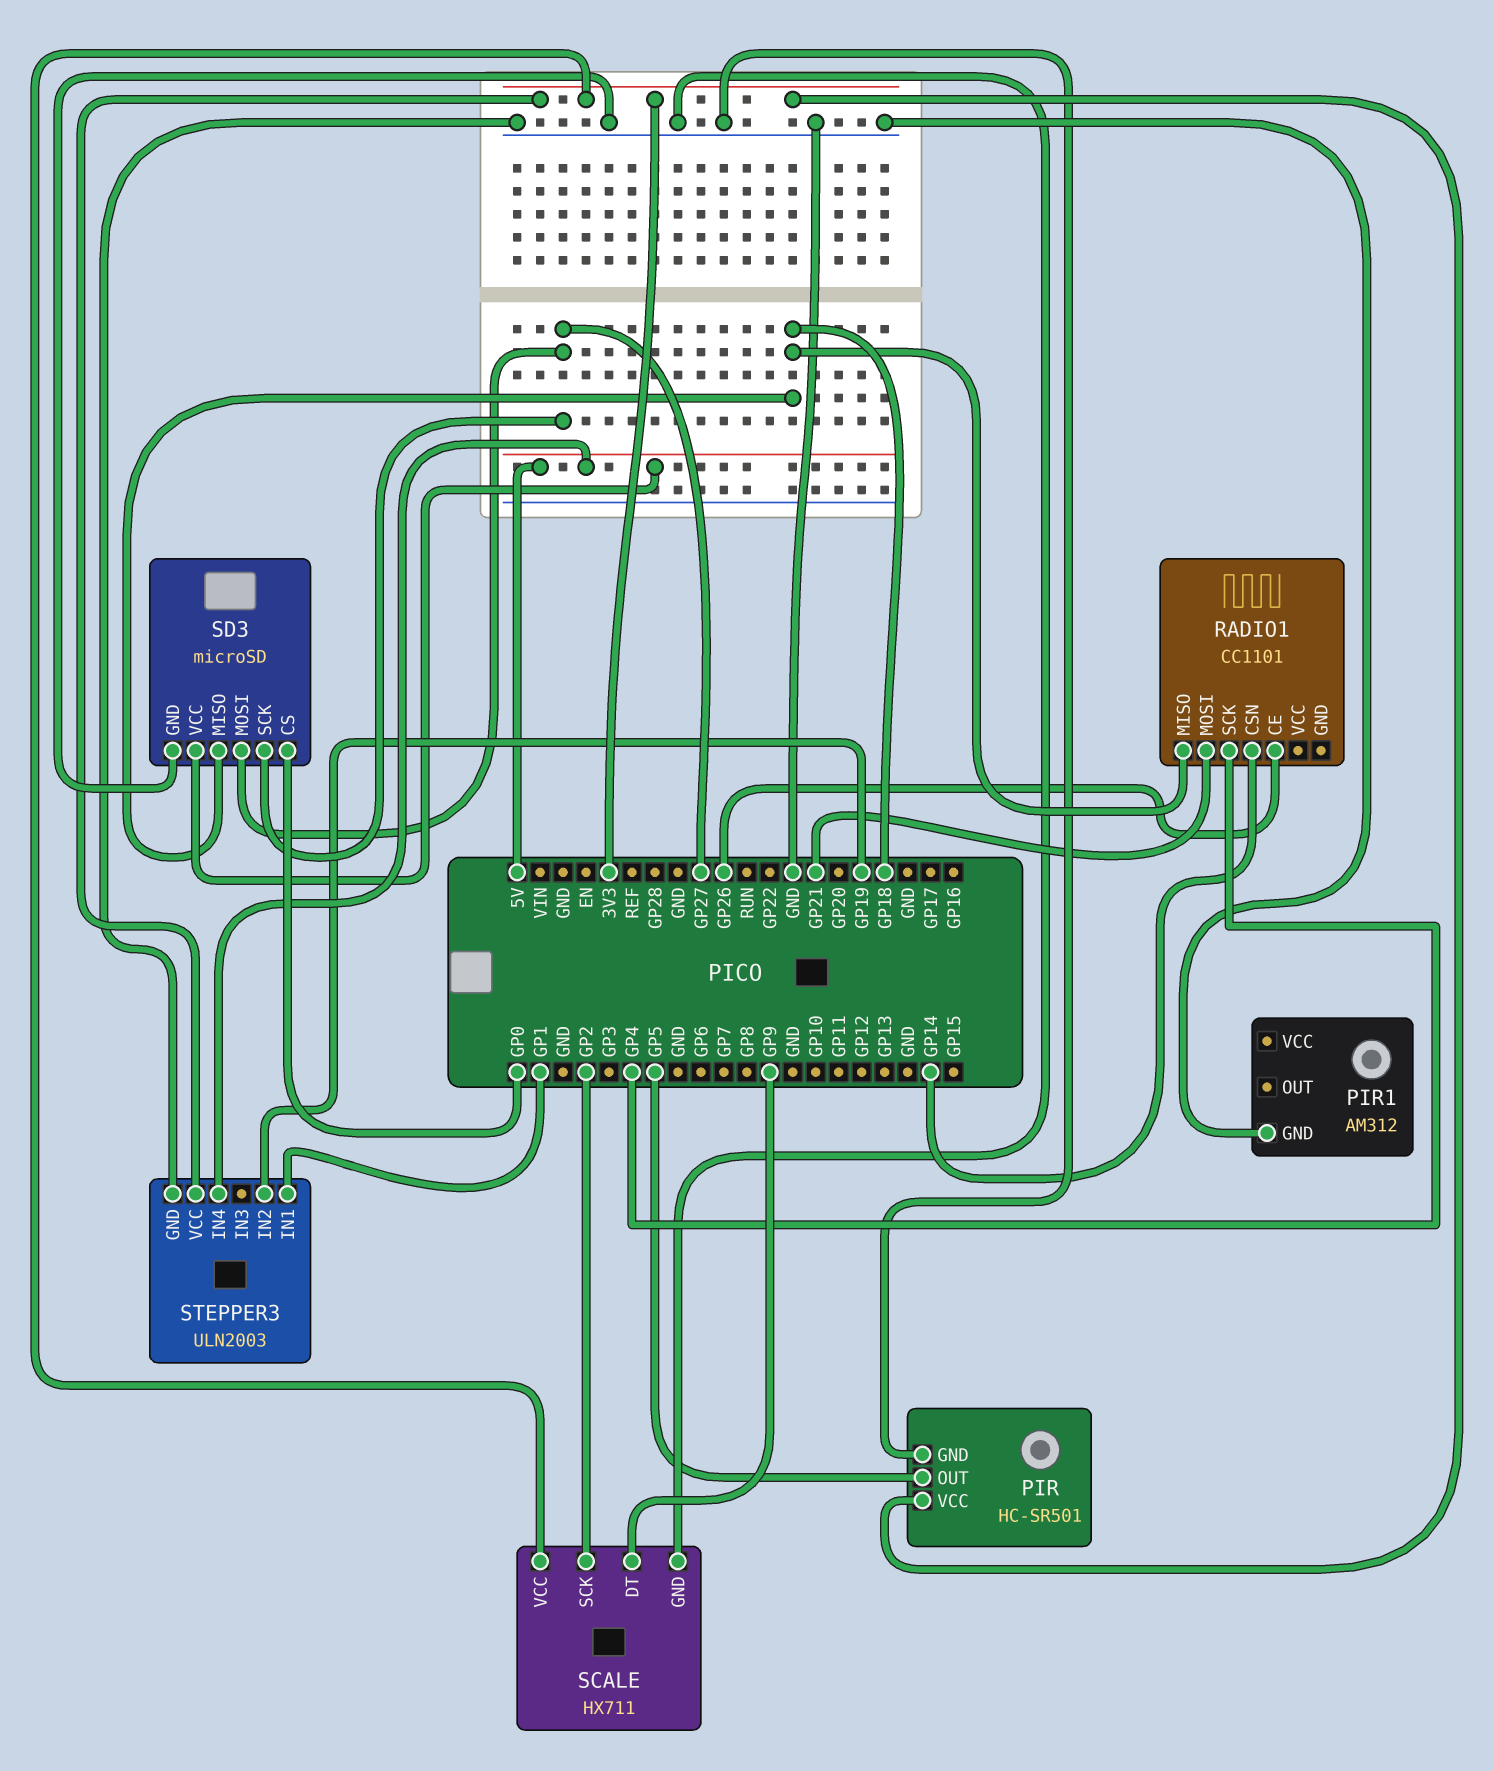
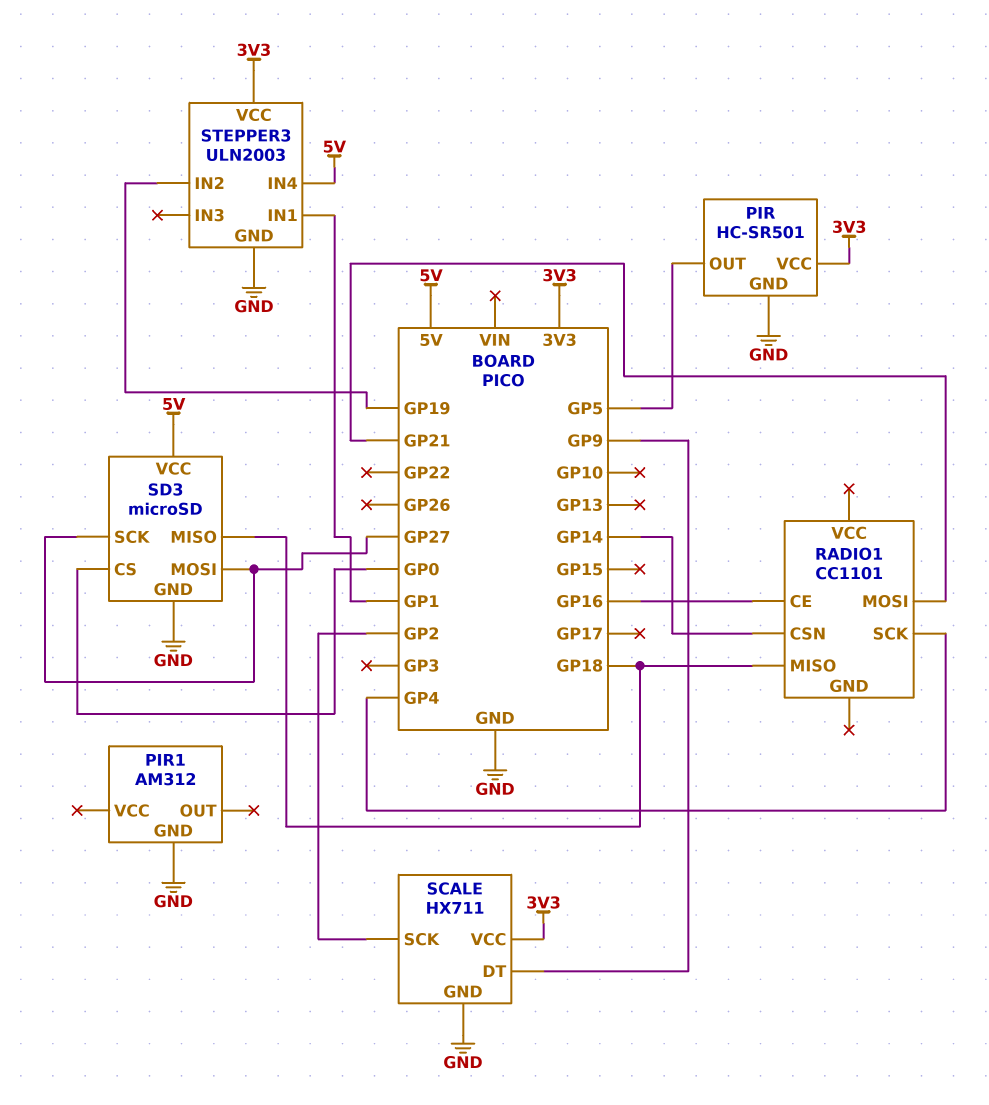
RADIO1 pin CE: GP26 -> GP16

